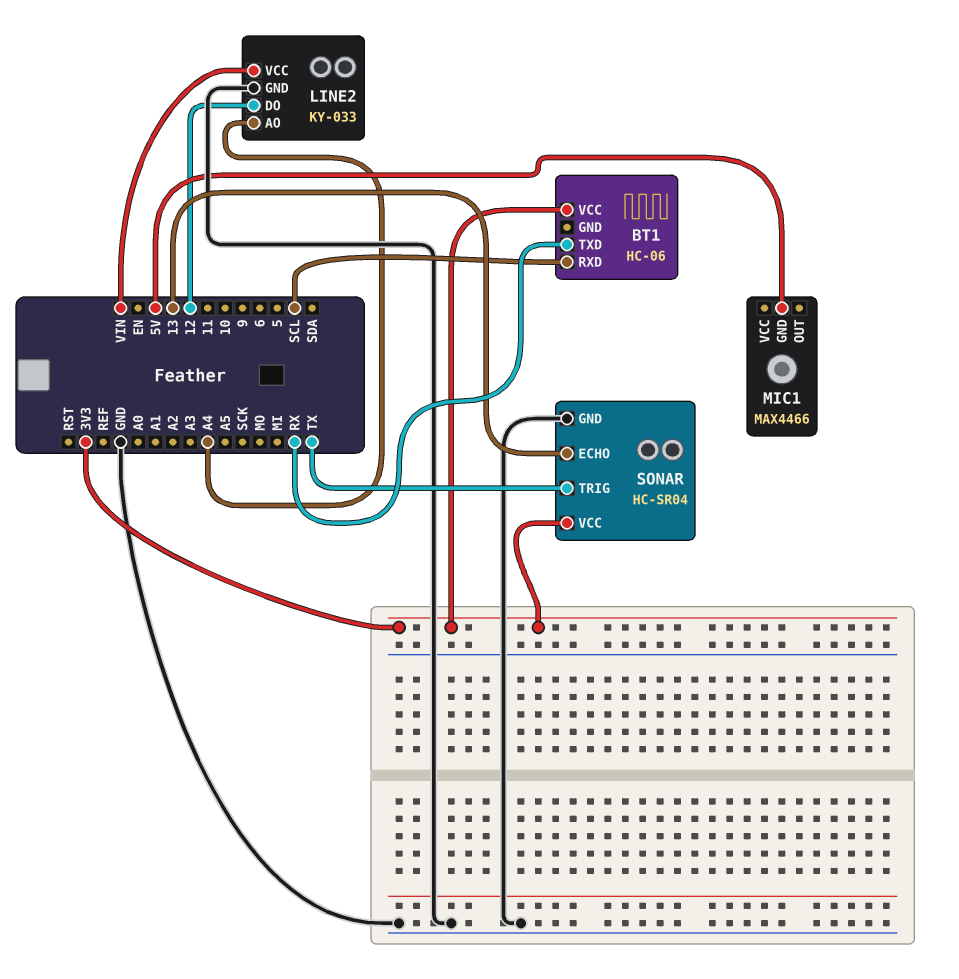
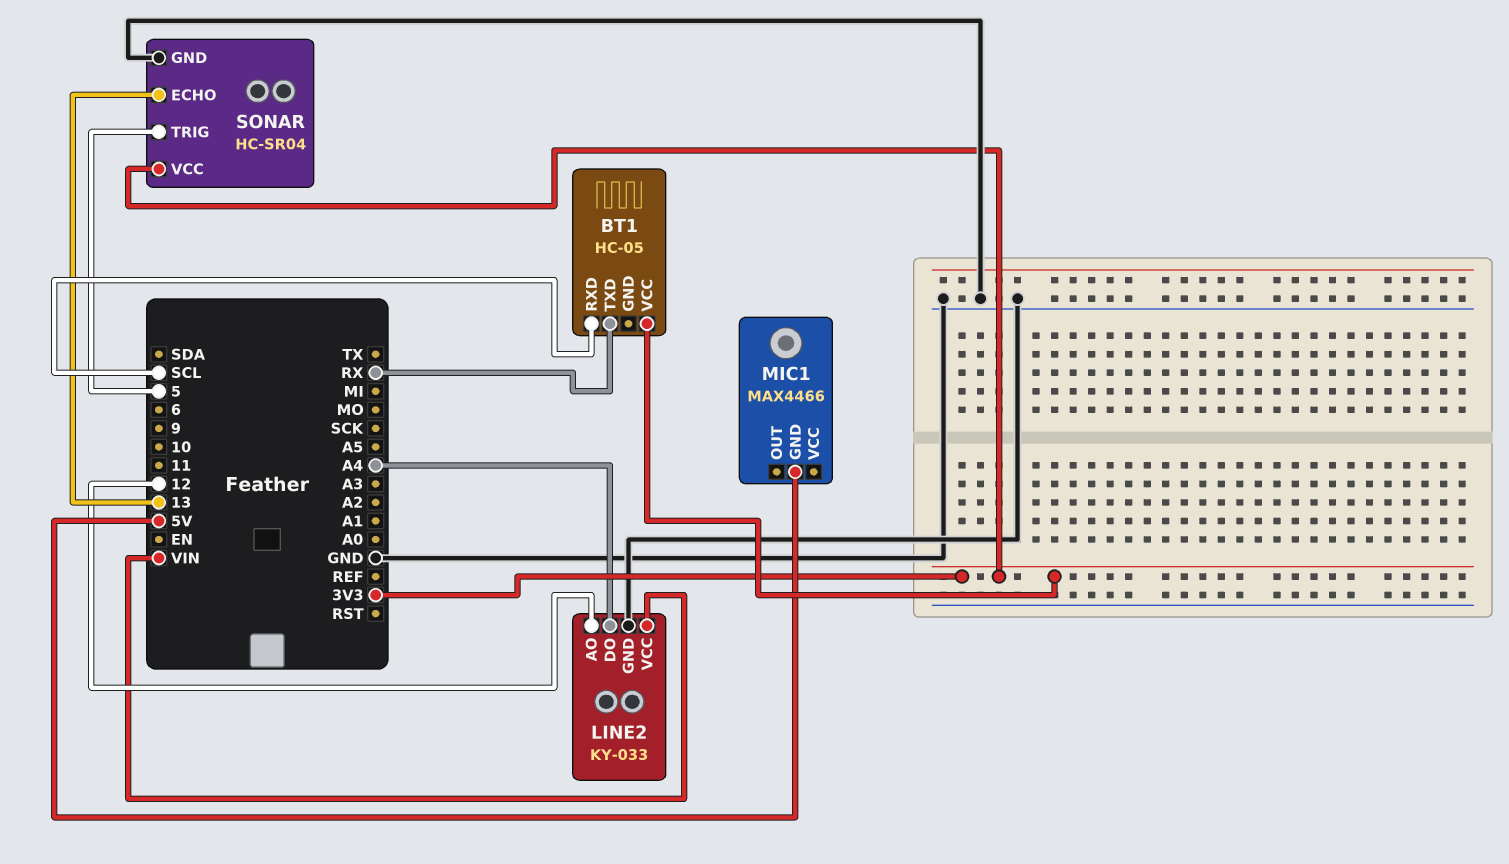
BT1: HC-06 -> HC-05
LINE2 pin AO: A4 -> 12
LINE2 pin DO: 12 -> A4
SONAR pin TRIG: TX -> 5

